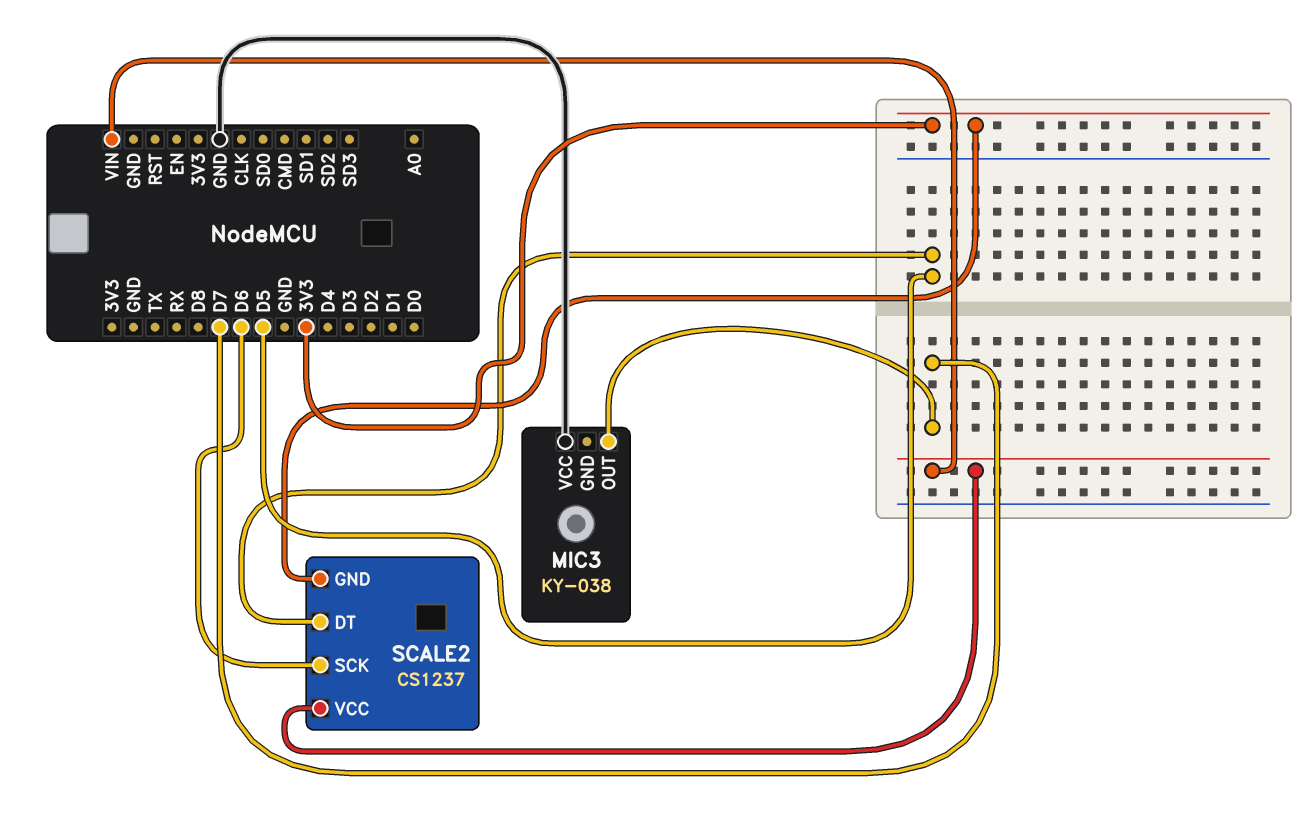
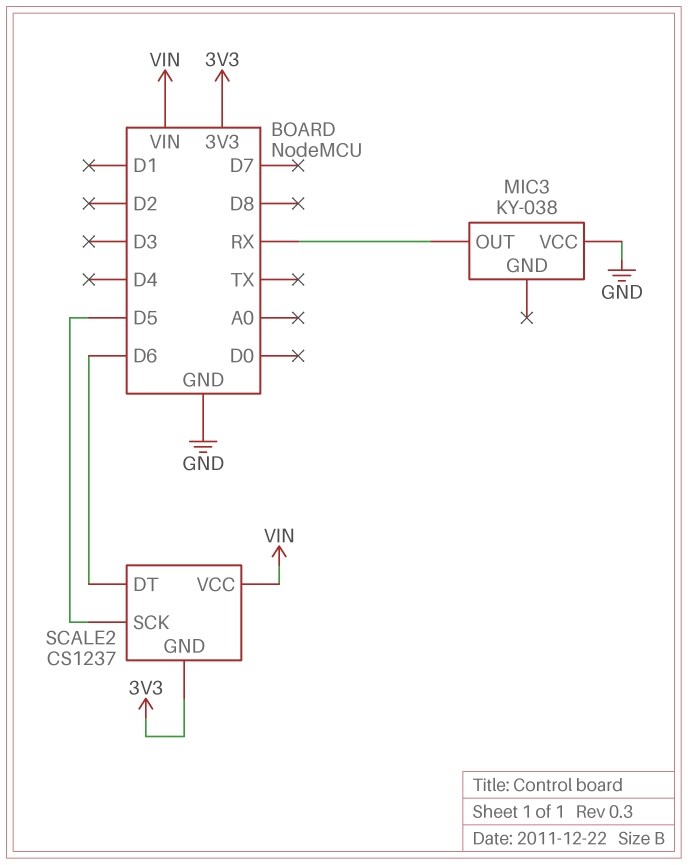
MIC3 pin OUT: D7 -> RX
SCALE2 pin DT: D5 -> D6
SCALE2 pin SCK: D6 -> D5

